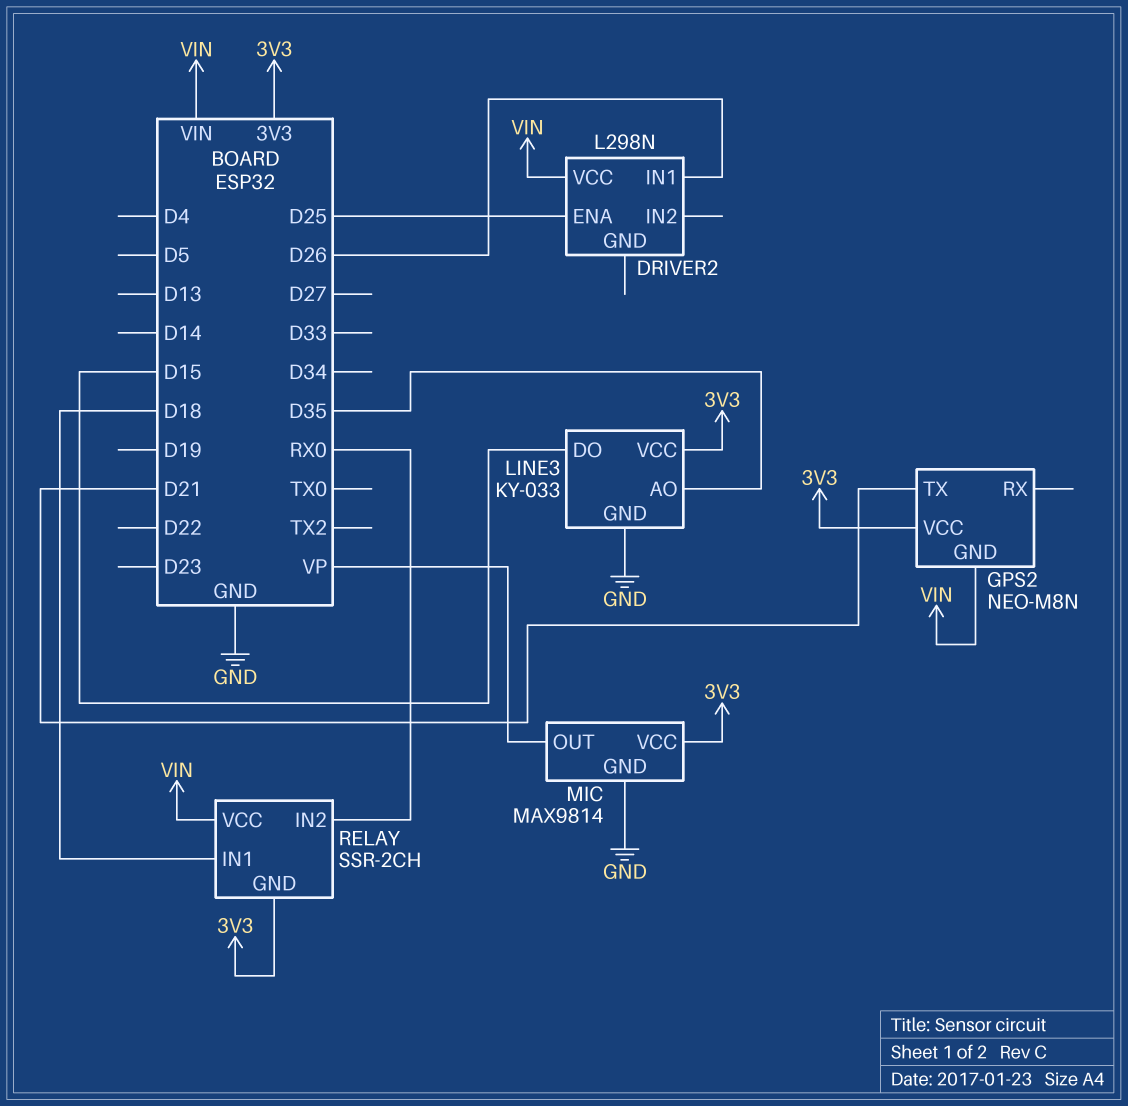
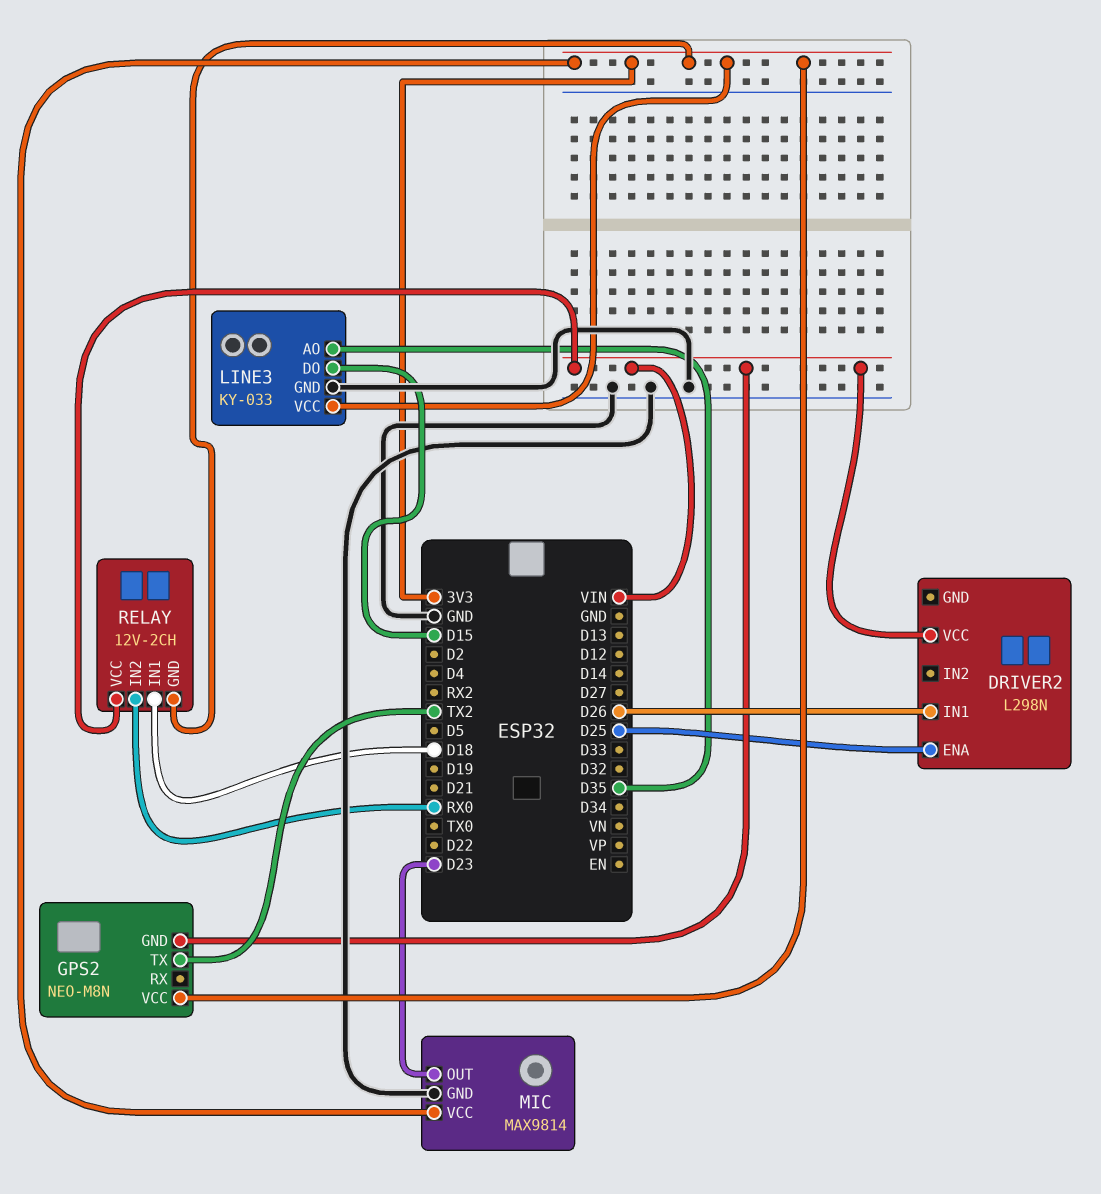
GPS2 pin TX: D21 -> TX2
MIC pin OUT: VP -> D23
RELAY: SSR-2CH -> 12V-2CH

